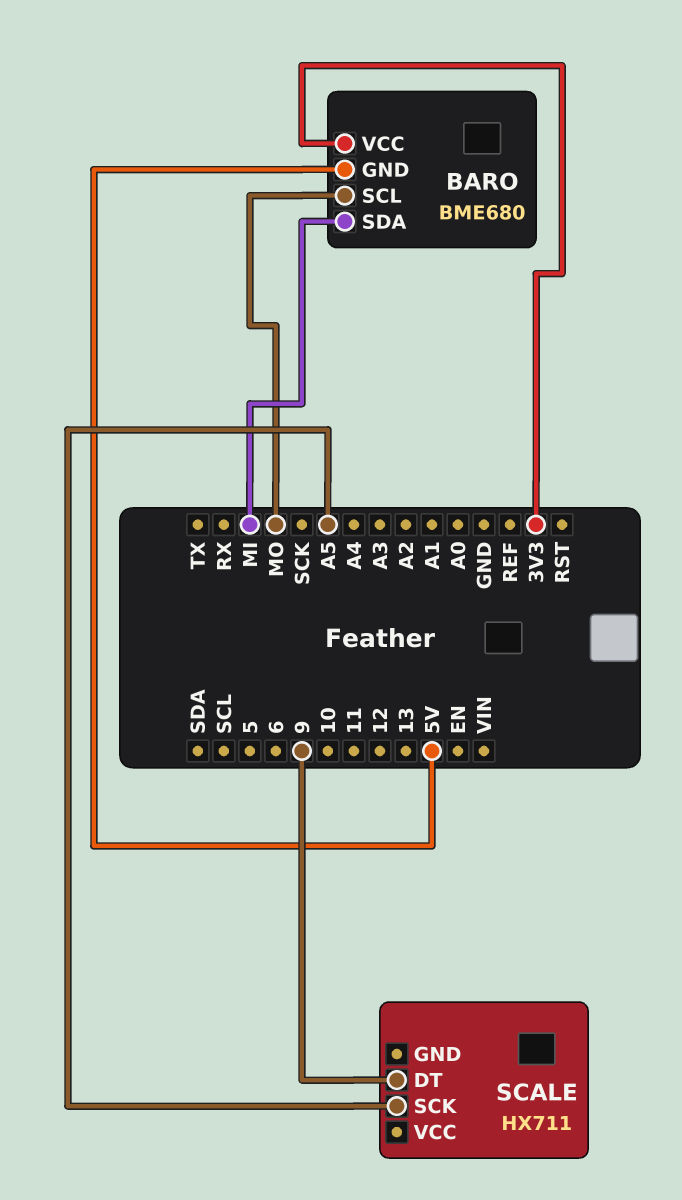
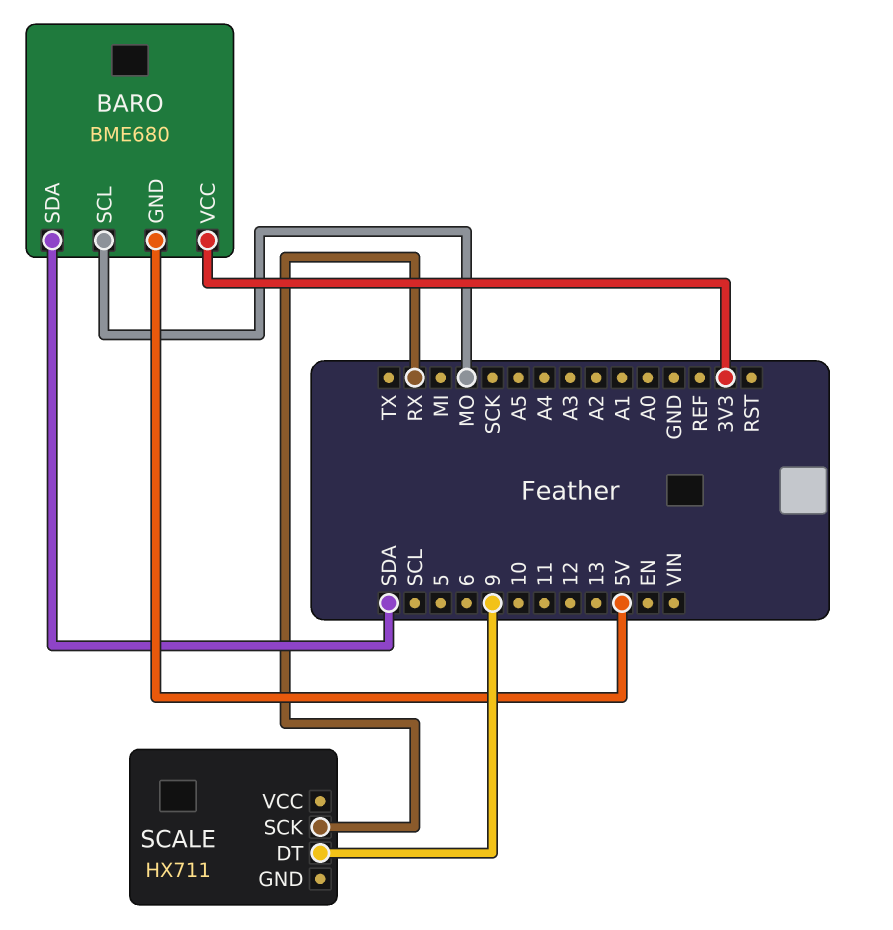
BARO pin SDA: MI -> SDA
SCALE pin SCK: A5 -> RX

